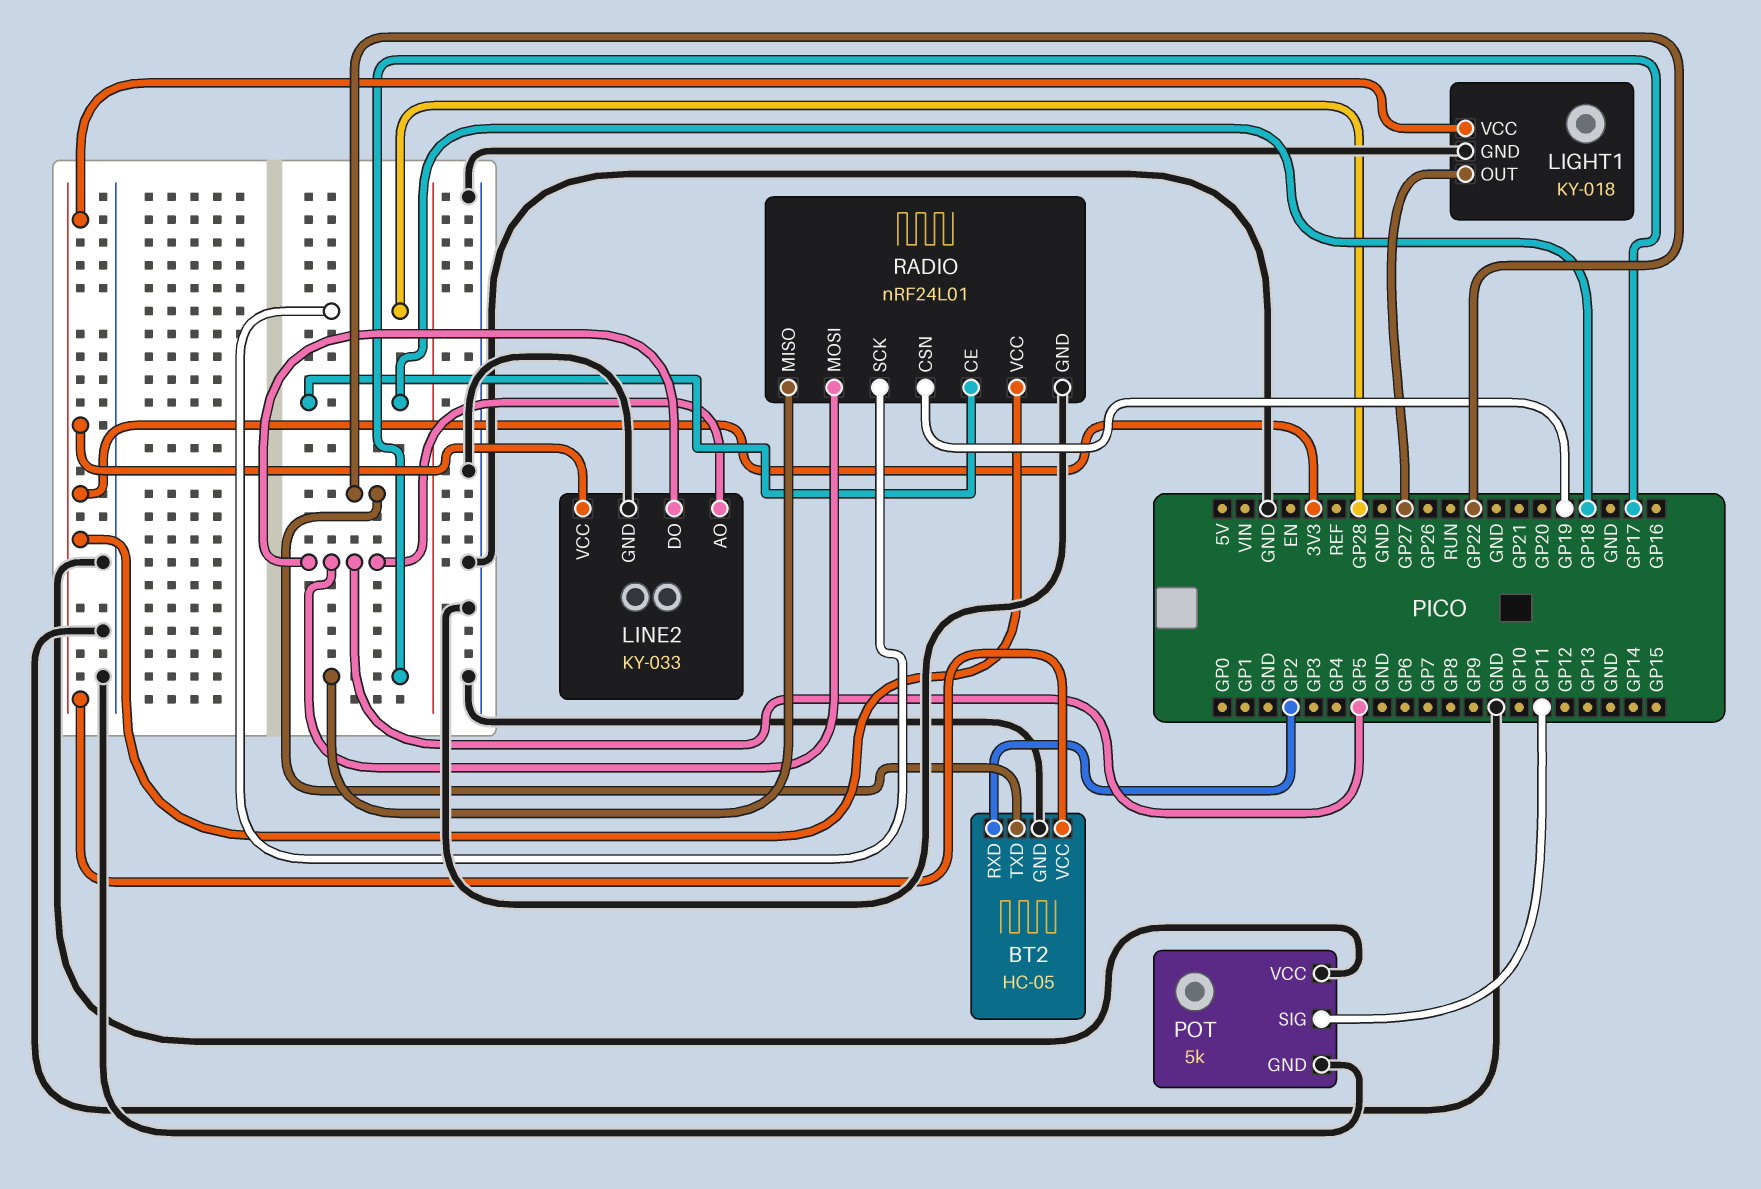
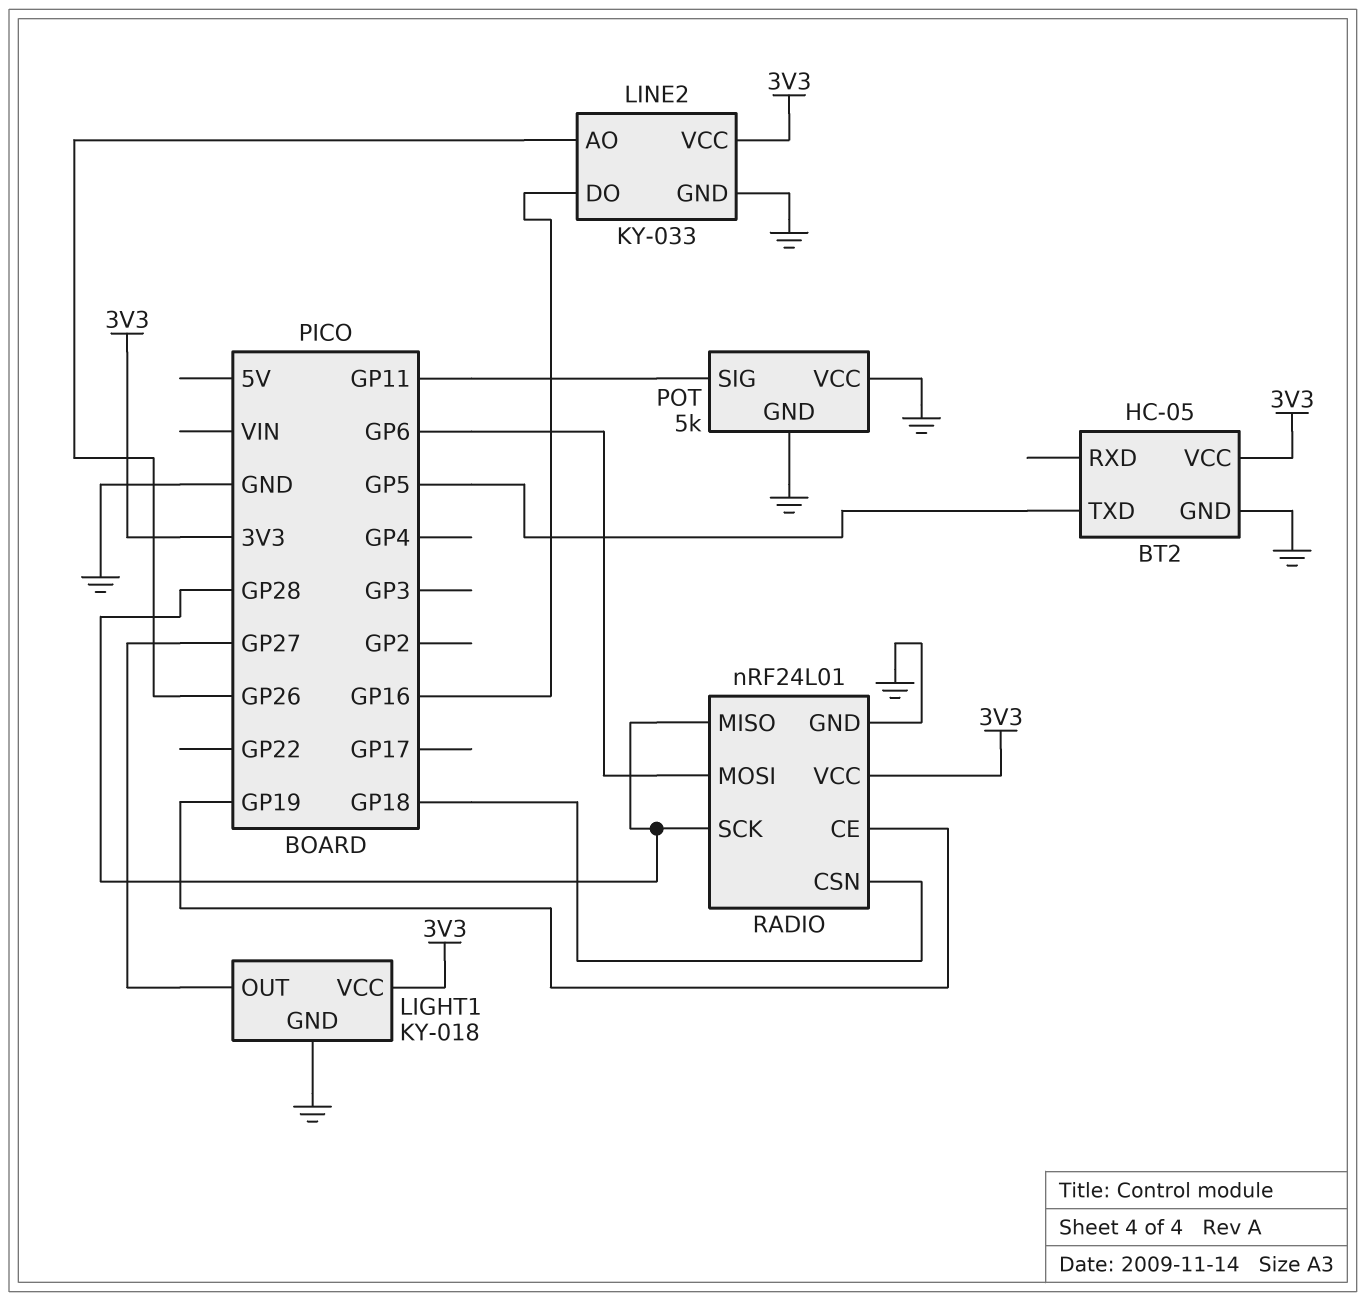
BT2 pin RXD: GP2 -> none
BT2 pin TXD: GP22 -> GP5
LINE2 pin AO: GP5 -> GP26
LINE2 pin DO: GP5 -> GP16
RADIO pin CE: GP18 -> GP19
RADIO pin CSN: GP19 -> GP18
RADIO pin MISO: GP17 -> GP28
RADIO pin MOSI: GP5 -> GP6

